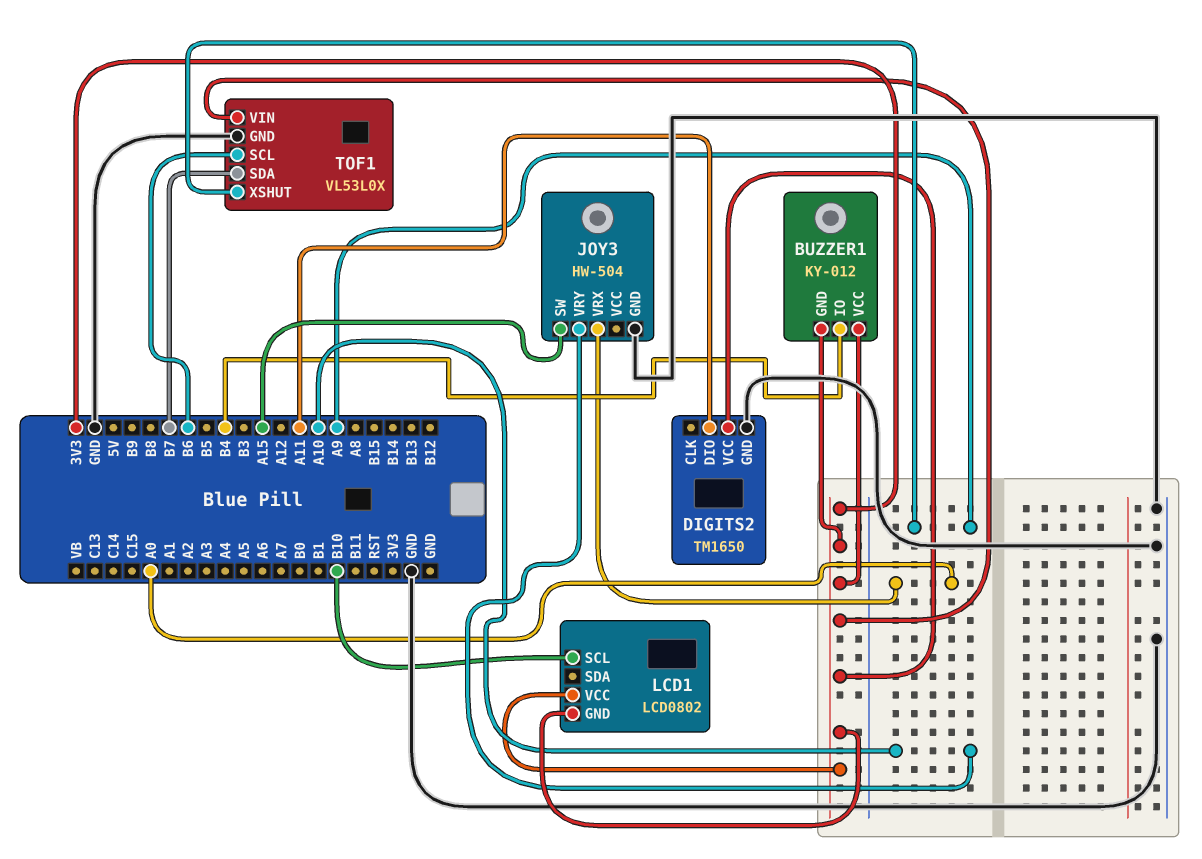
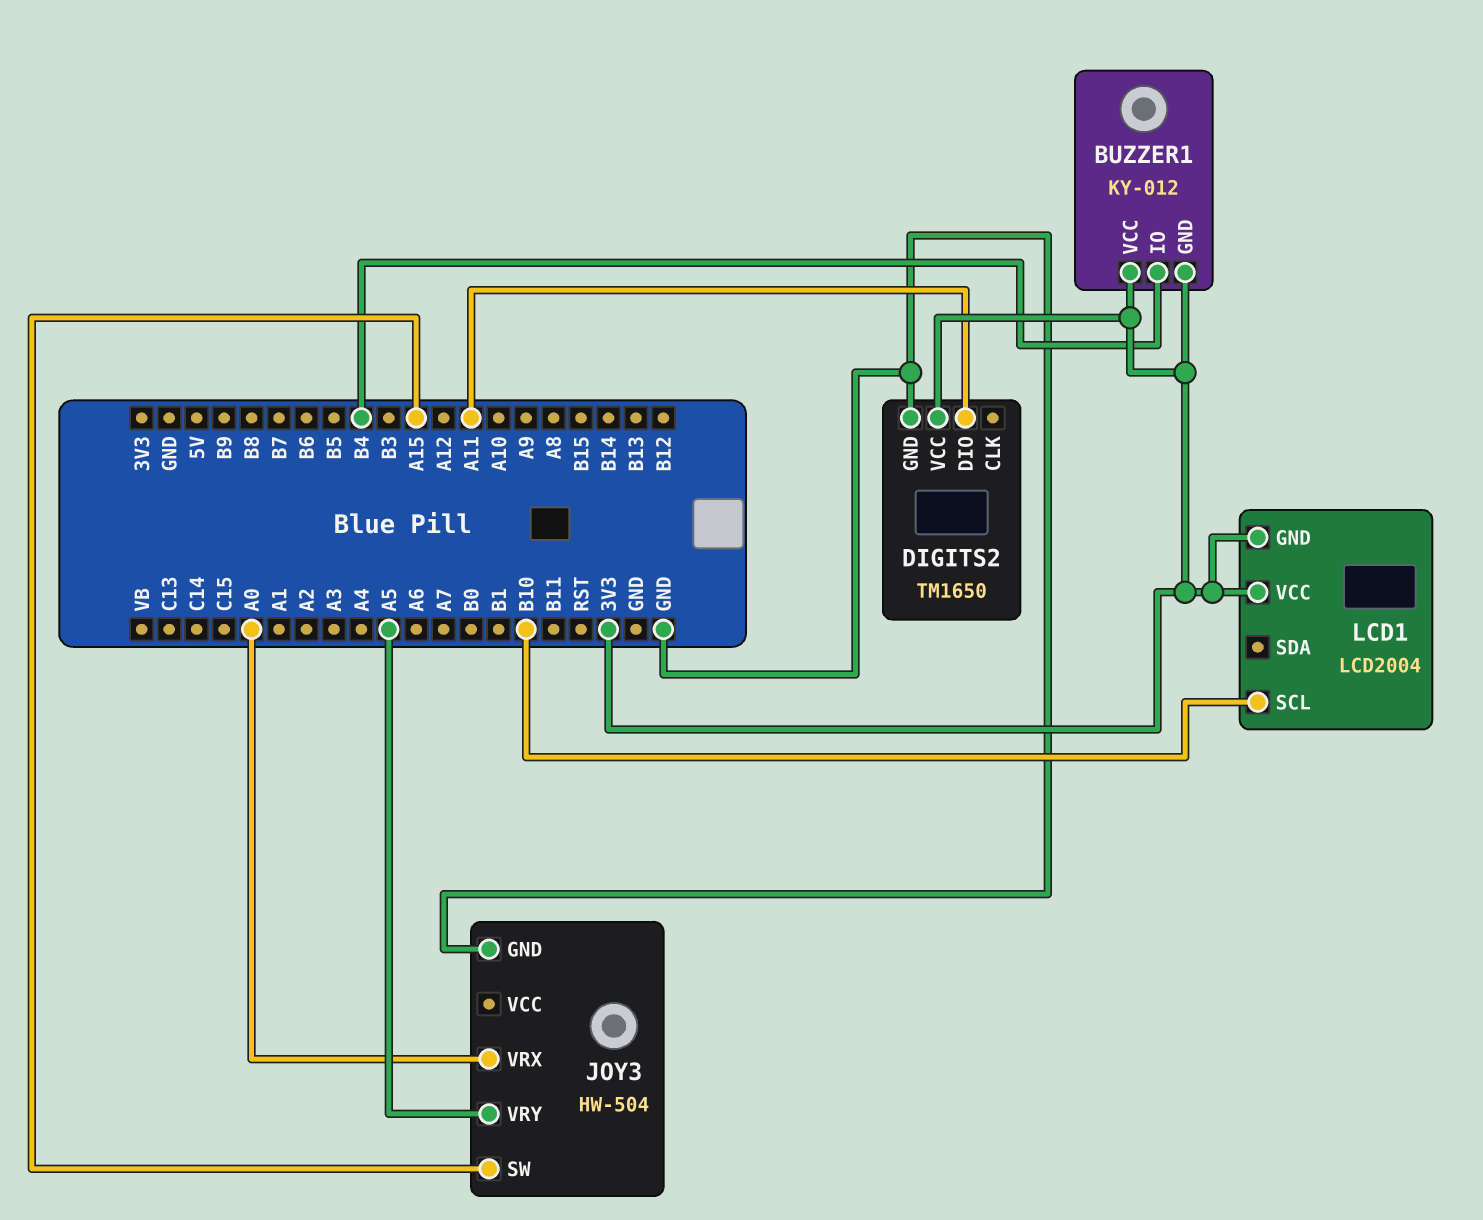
JOY3 pin VRY: A10 -> A5
LCD1: LCD0802 -> LCD2004
TOF1: VL53L0X -> none
TOF1 pin GND: GND -> none
TOF1 pin SCL: B6 -> none
TOF1 pin SDA: B7 -> none
TOF1 pin VIN: 3V3 -> none
TOF1 pin XSHUT: A9 -> none

